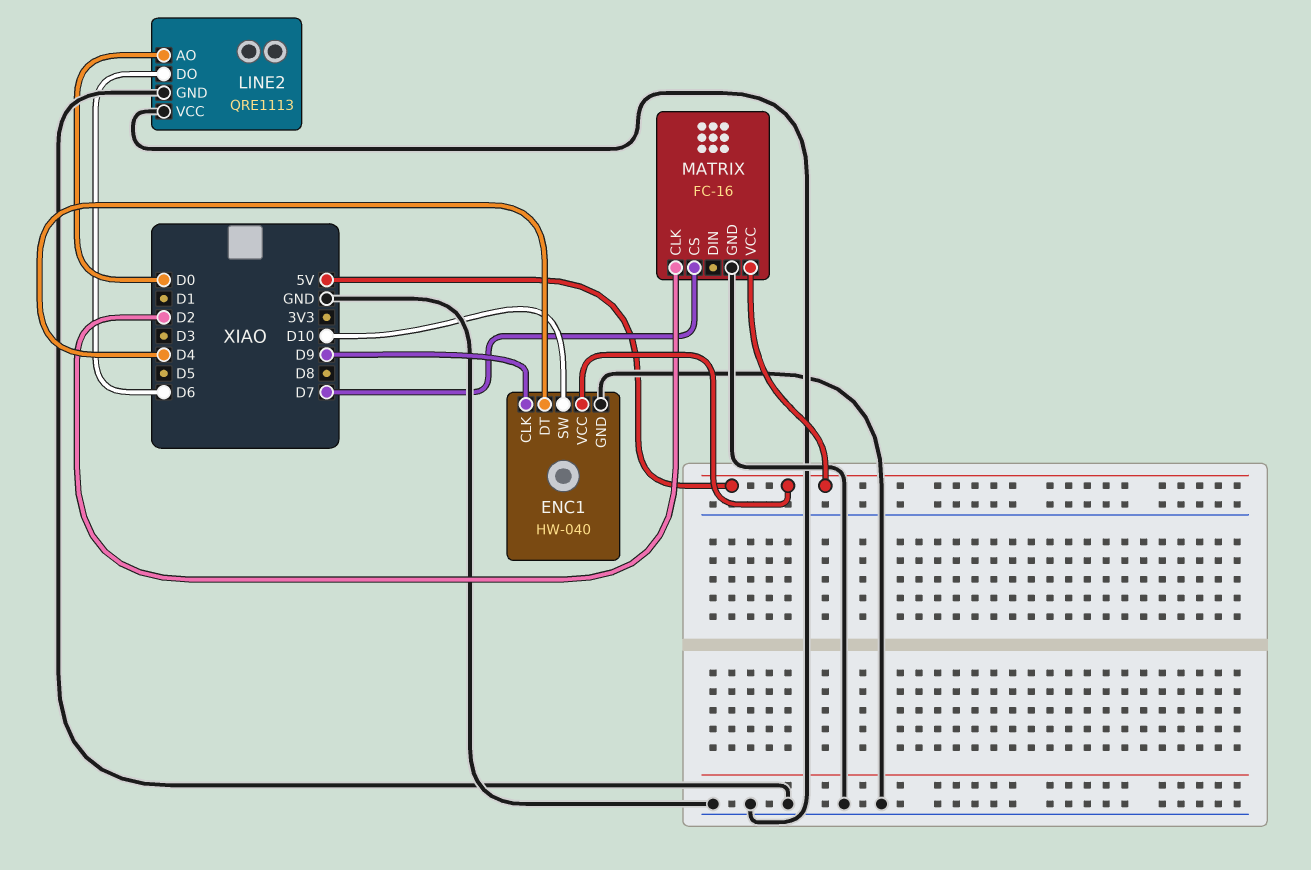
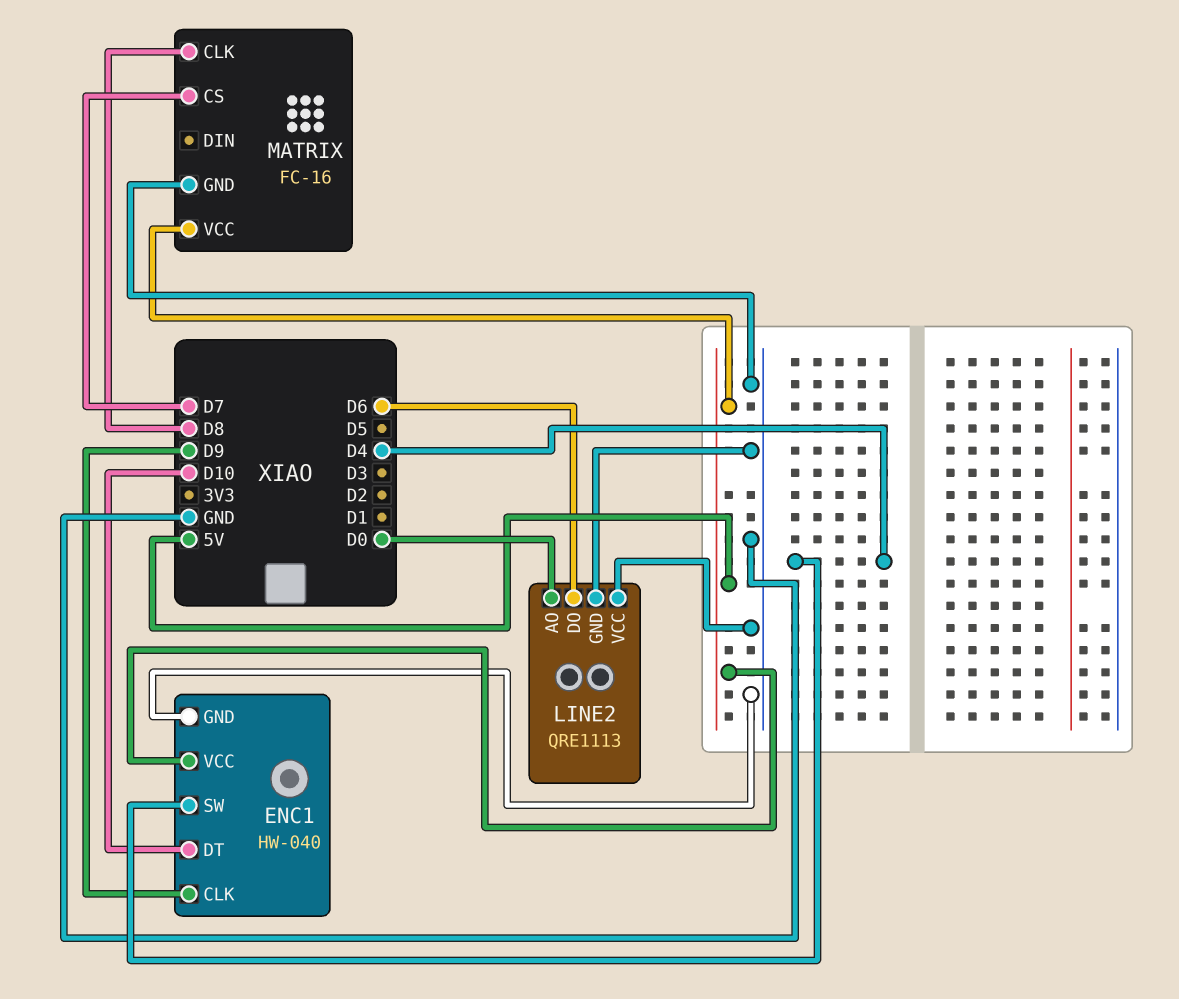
ENC1 pin DT: D4 -> D10
ENC1 pin SW: D10 -> D4
MATRIX pin CLK: D2 -> D8

